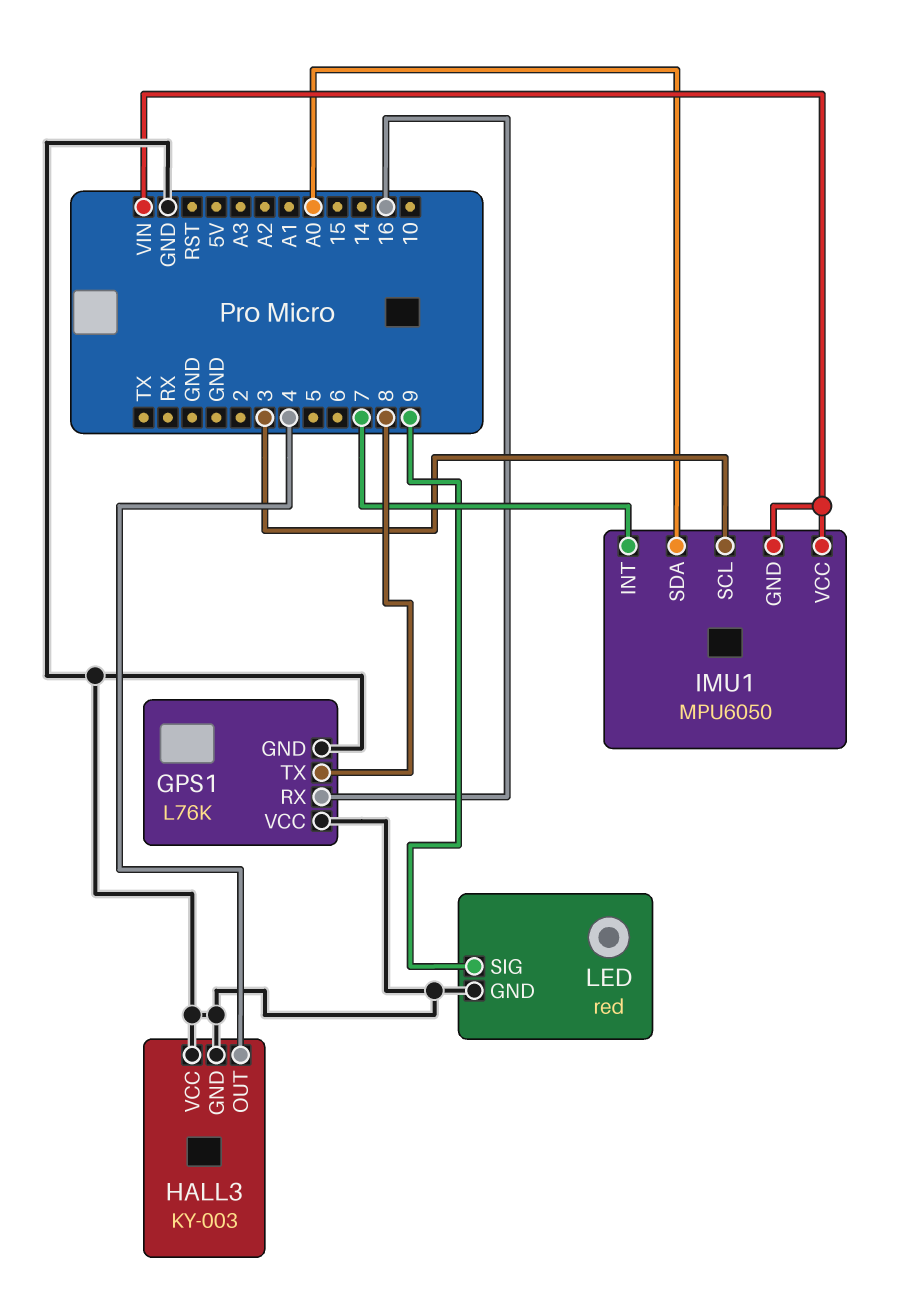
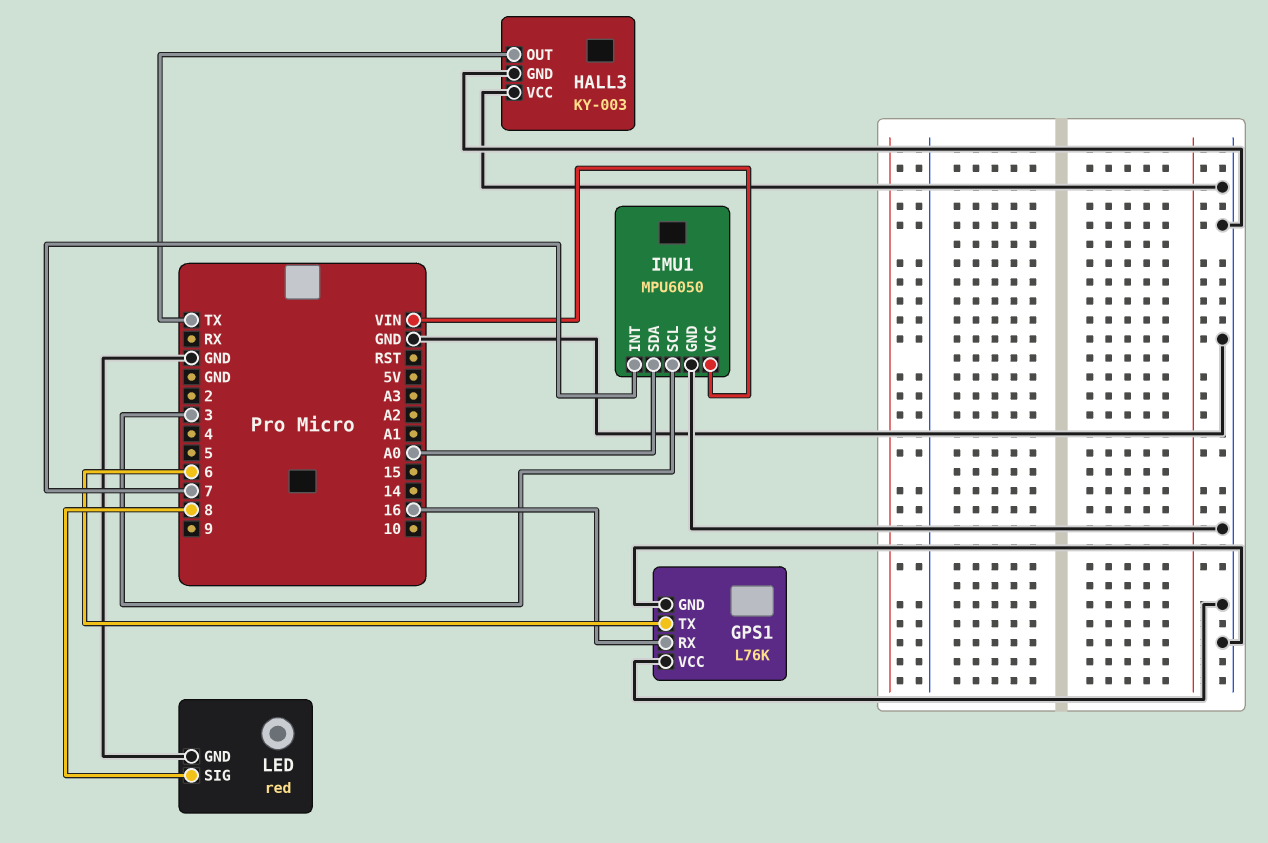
GPS1 pin TX: 8 -> 6
HALL3 pin OUT: 4 -> TX
IMU1 pin GND: VIN -> GND
LED pin SIG: 9 -> 8

